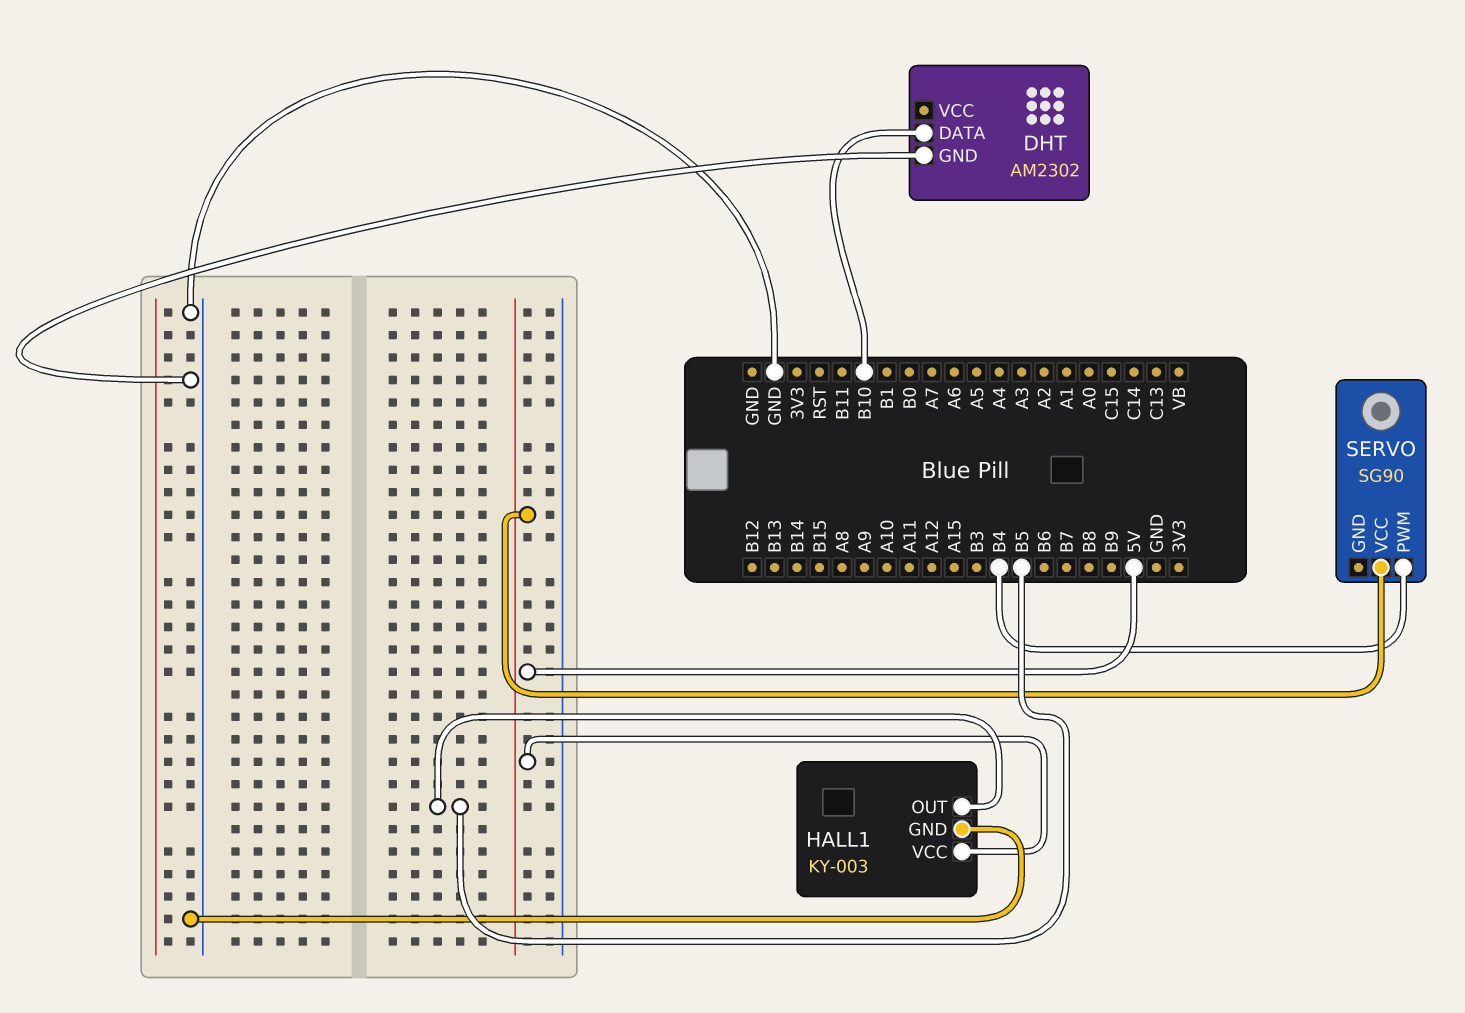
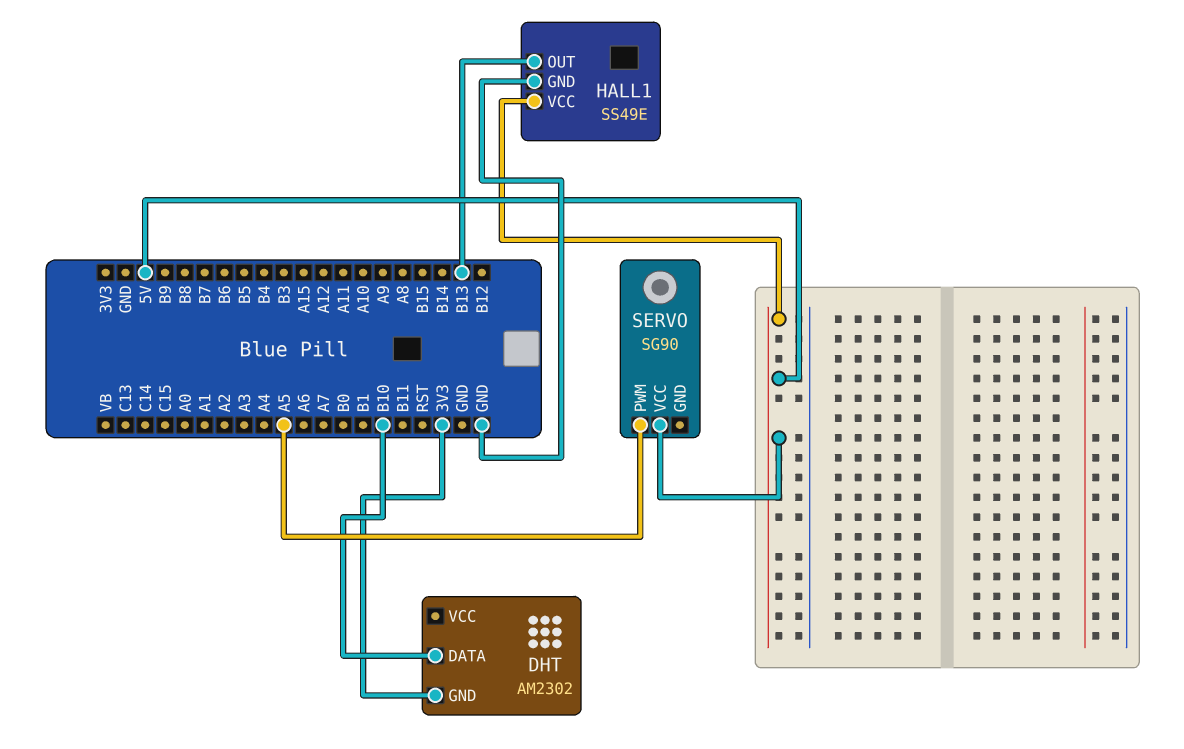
DHT pin GND: GND -> 3V3
HALL1: KY-003 -> SS49E
HALL1 pin OUT: B5 -> B13
SERVO pin PWM: B4 -> A5

